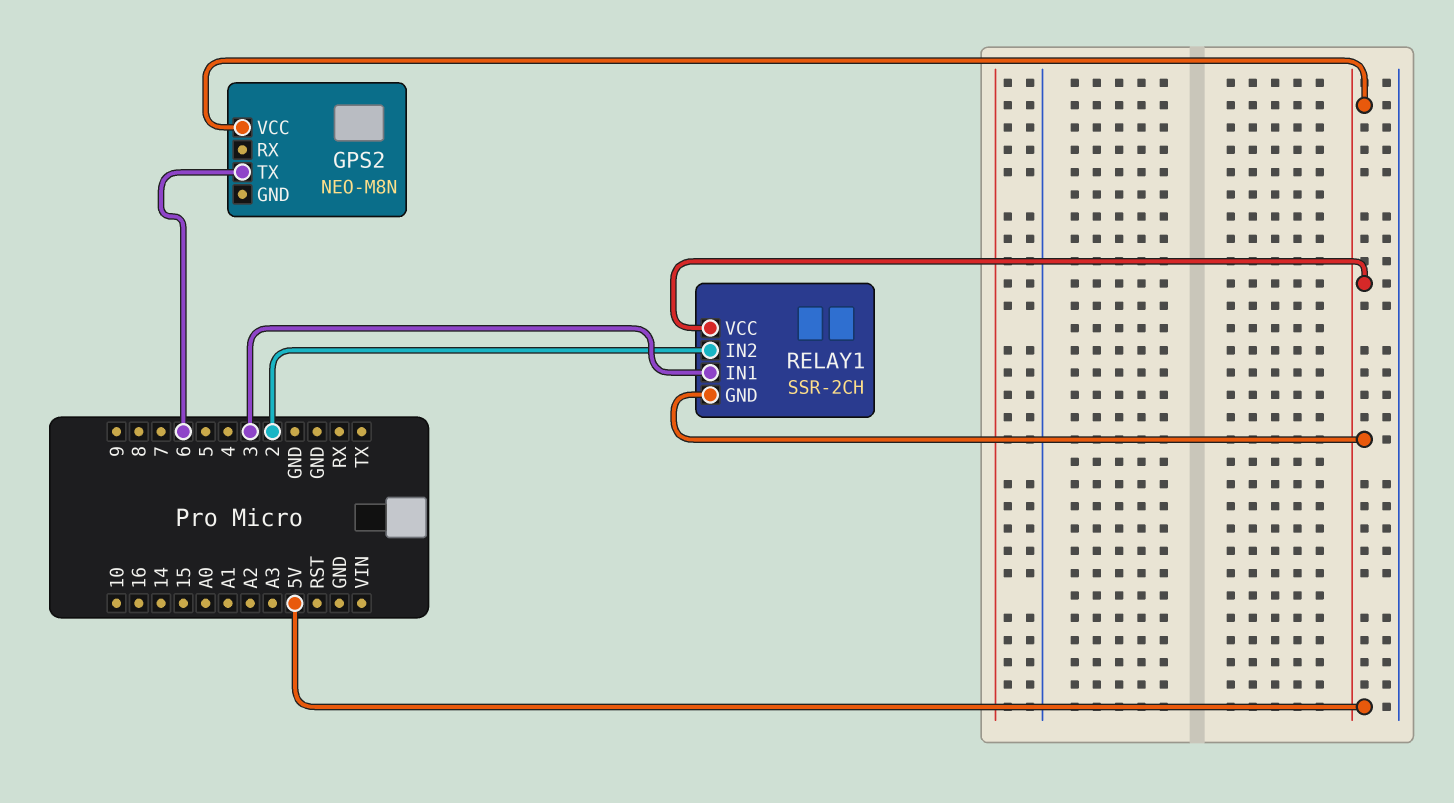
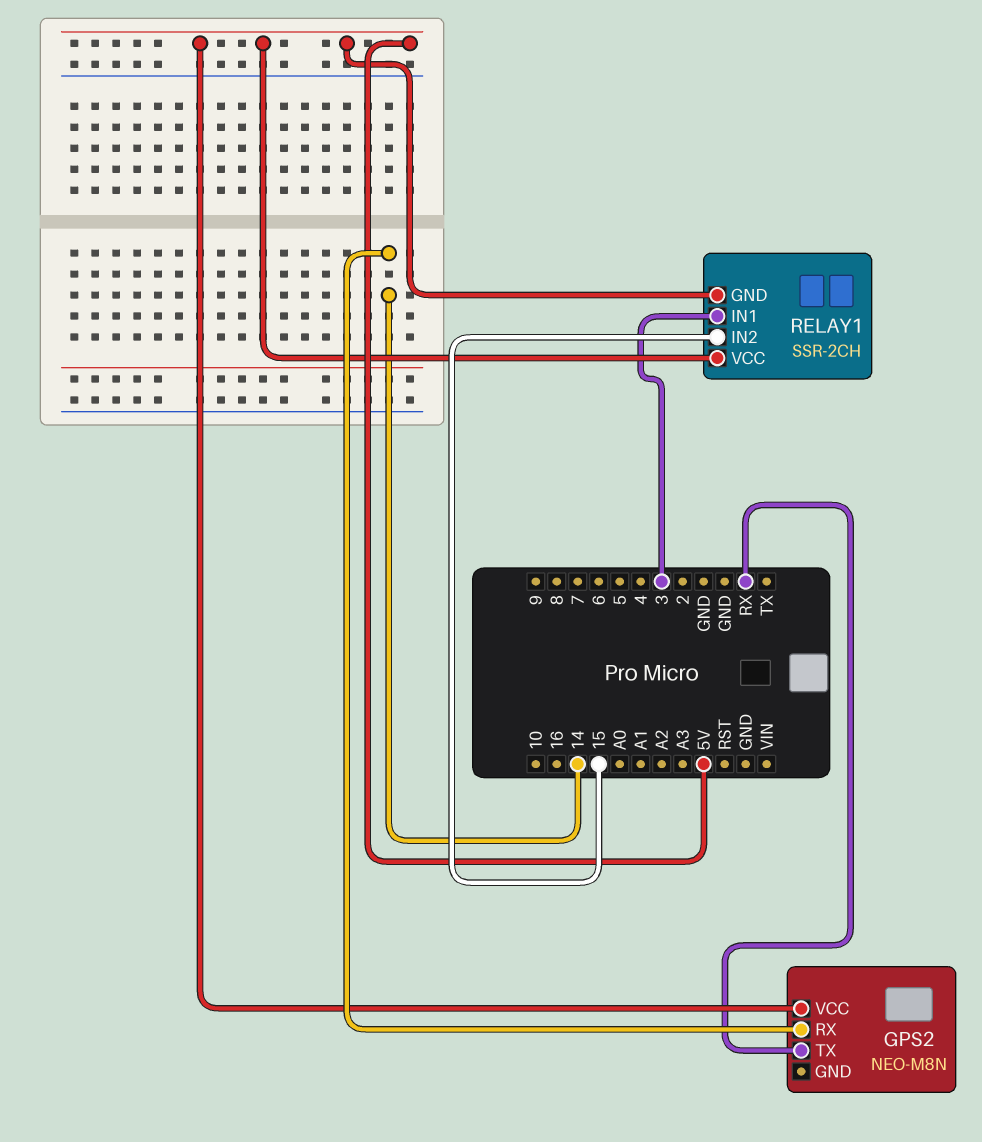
GPS2 pin RX: none -> 14
GPS2 pin TX: 6 -> RX
RELAY1 pin IN2: 2 -> 15

